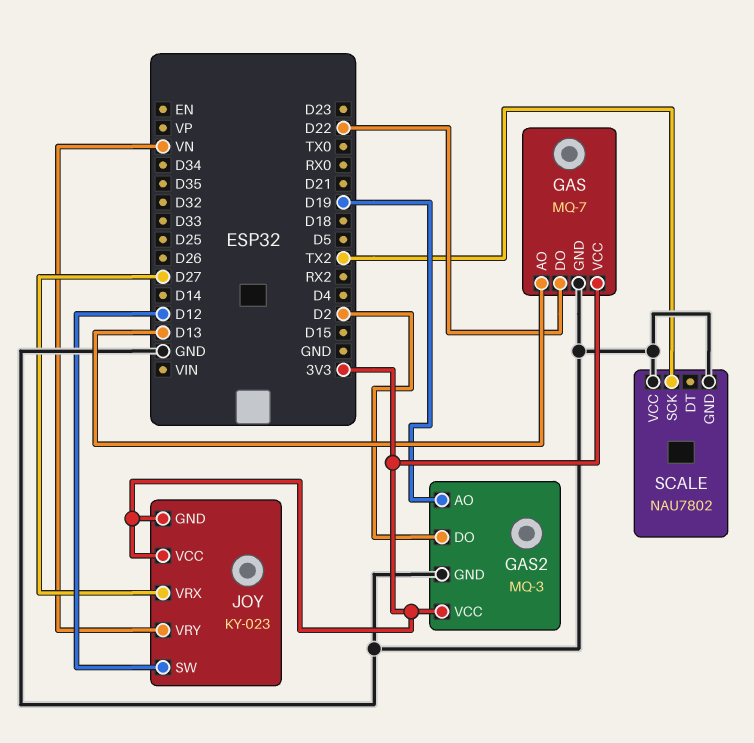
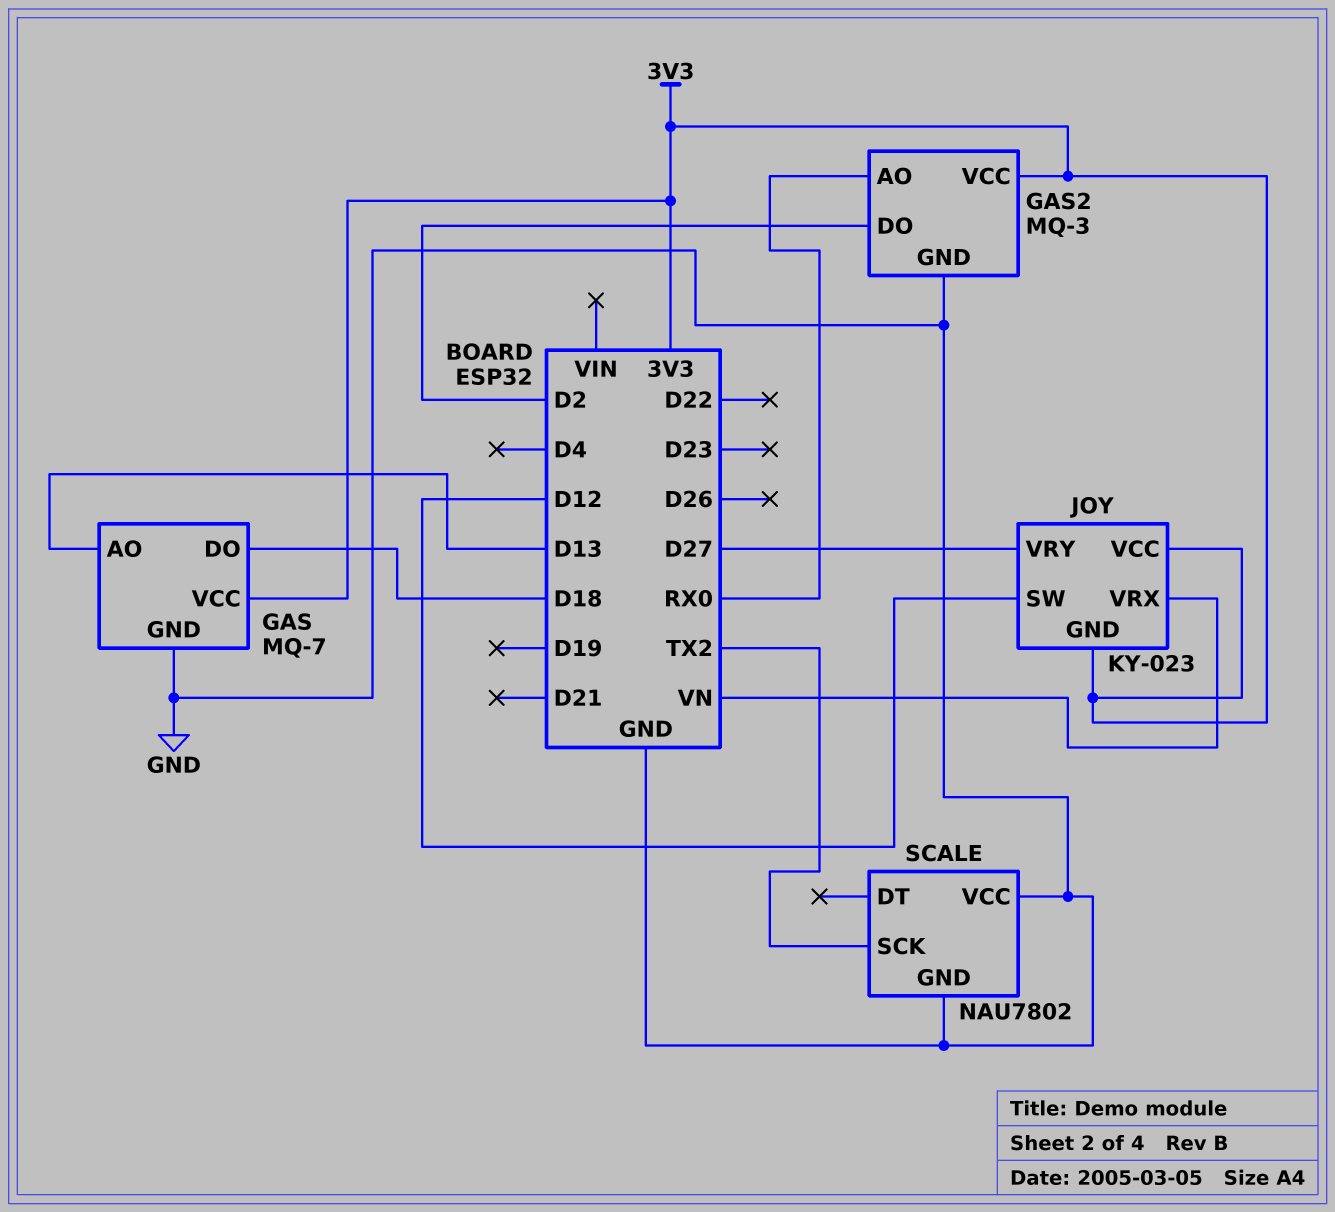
GAS pin DO: D22 -> D18
GAS2 pin AO: D19 -> RX0
JOY pin VRX: D27 -> VN
JOY pin VRY: VN -> D27

